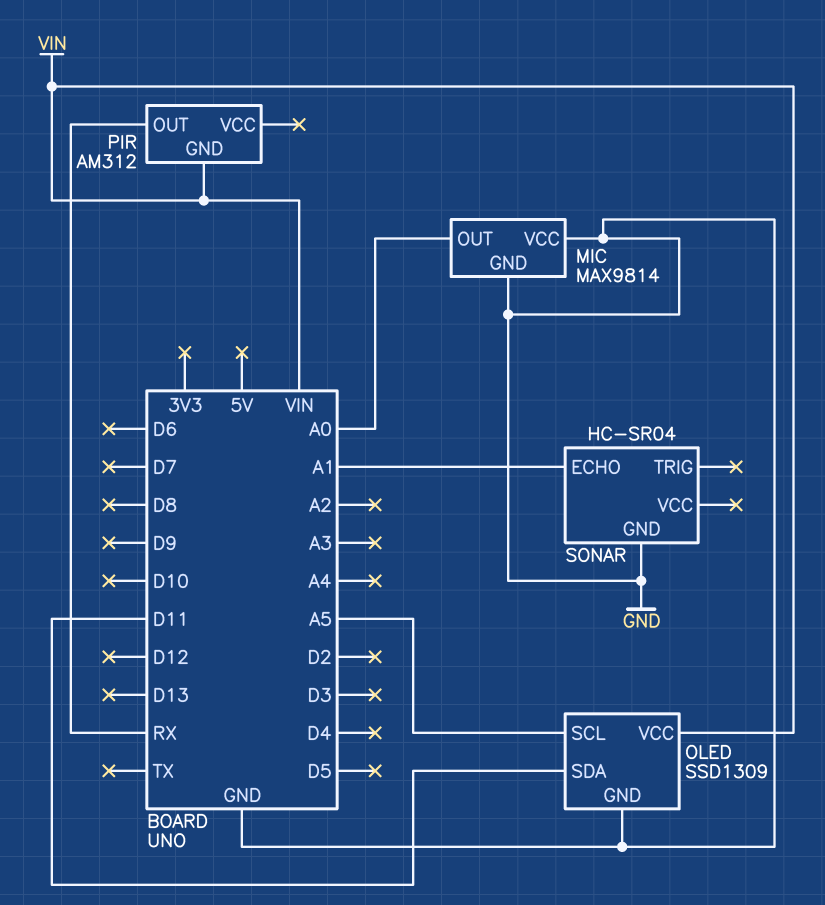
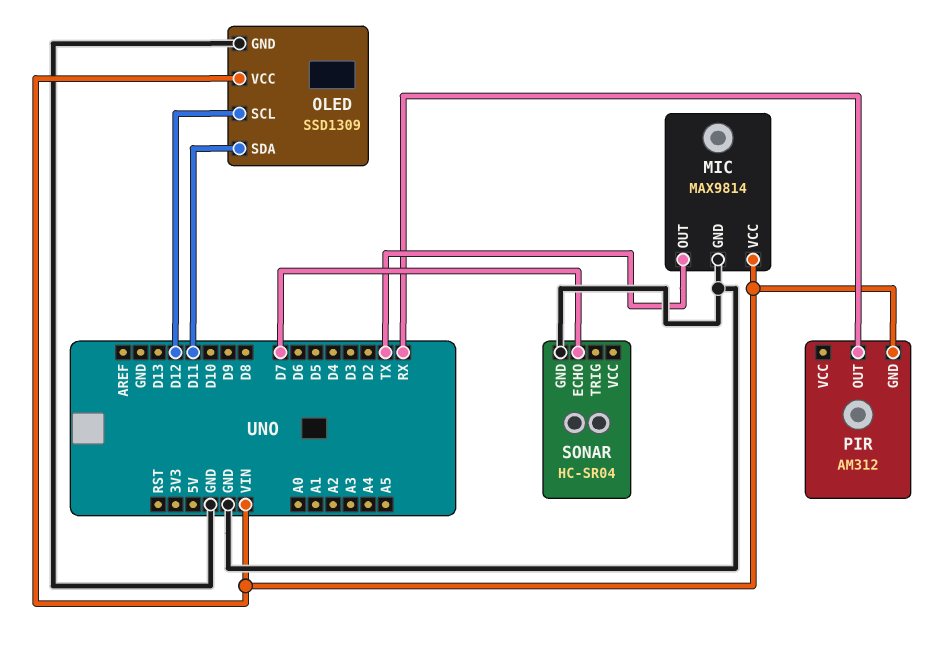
MIC pin OUT: A0 -> TX
MIC pin VCC: GND -> VIN
OLED pin SCL: A5 -> D12
SONAR pin ECHO: A1 -> D7

